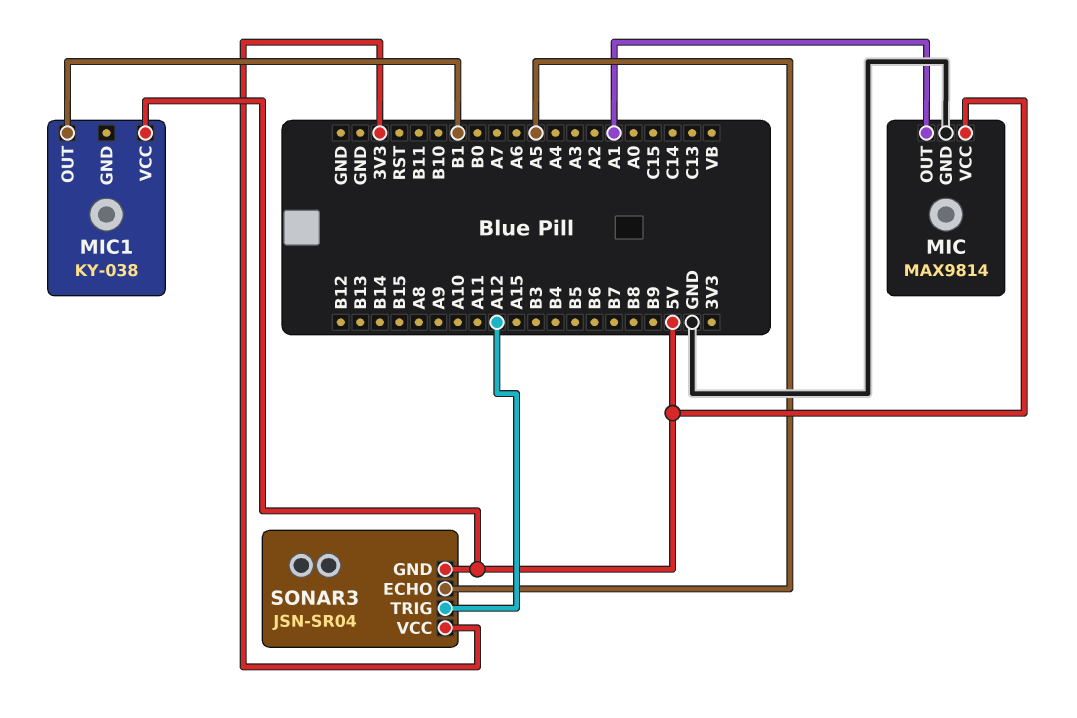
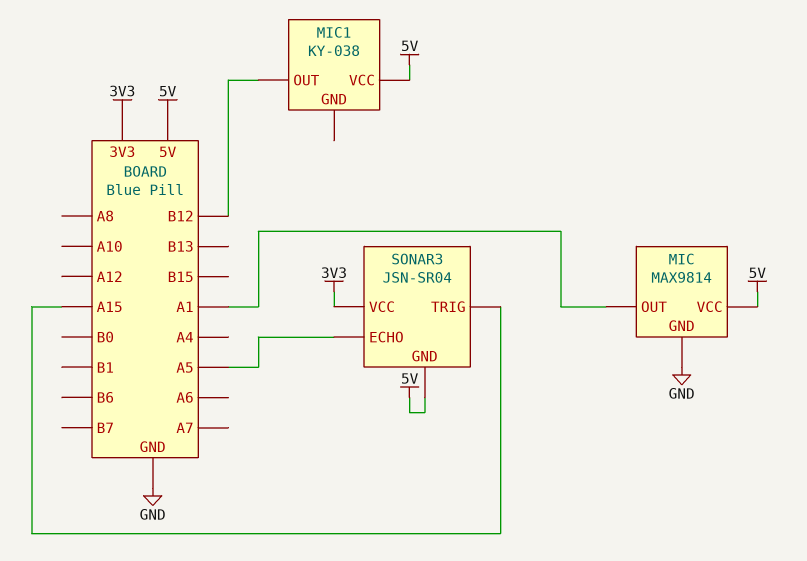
MIC1 pin OUT: B1 -> B12
SONAR3 pin TRIG: A12 -> A15

